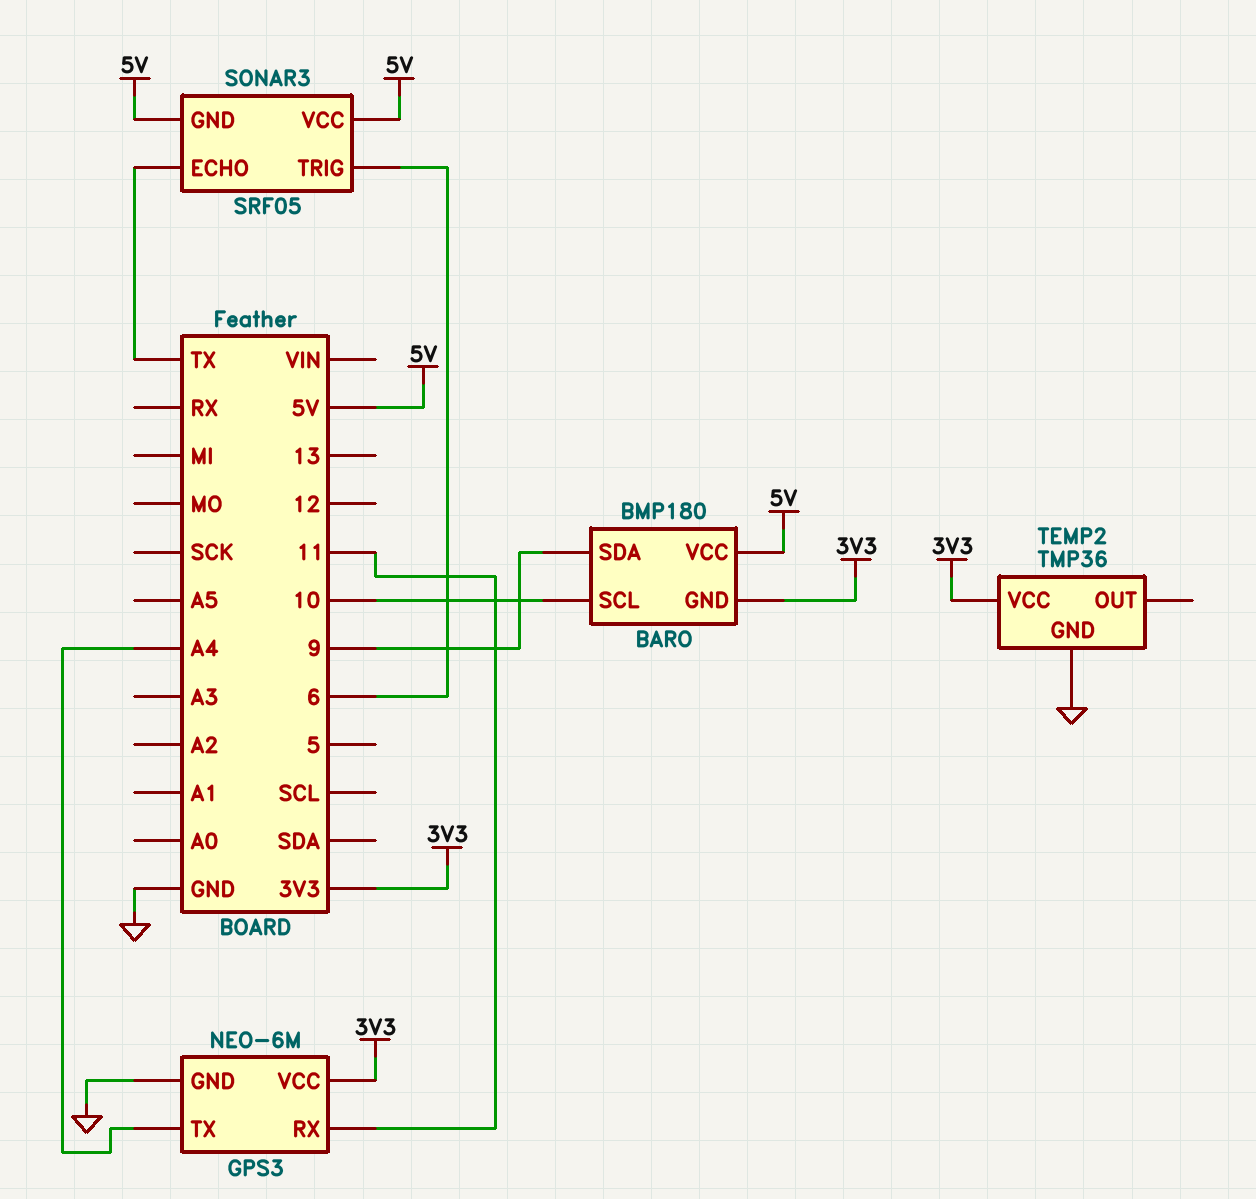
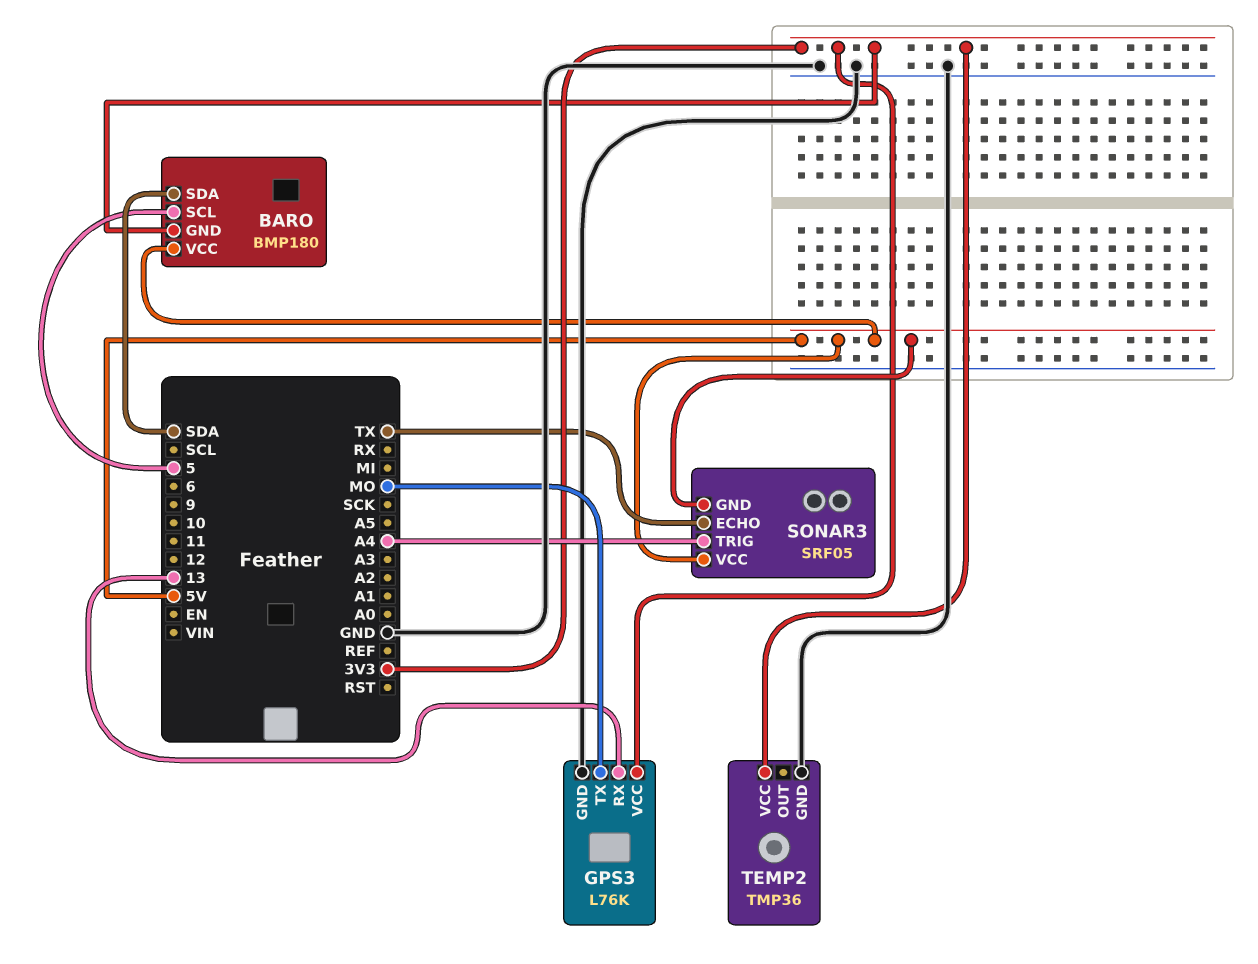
BARO pin SCL: 10 -> 5
BARO pin SDA: 9 -> SDA
GPS3: NEO-6M -> L76K
GPS3 pin RX: 11 -> 13
GPS3 pin TX: A4 -> MO
SONAR3 pin TRIG: 6 -> A4

